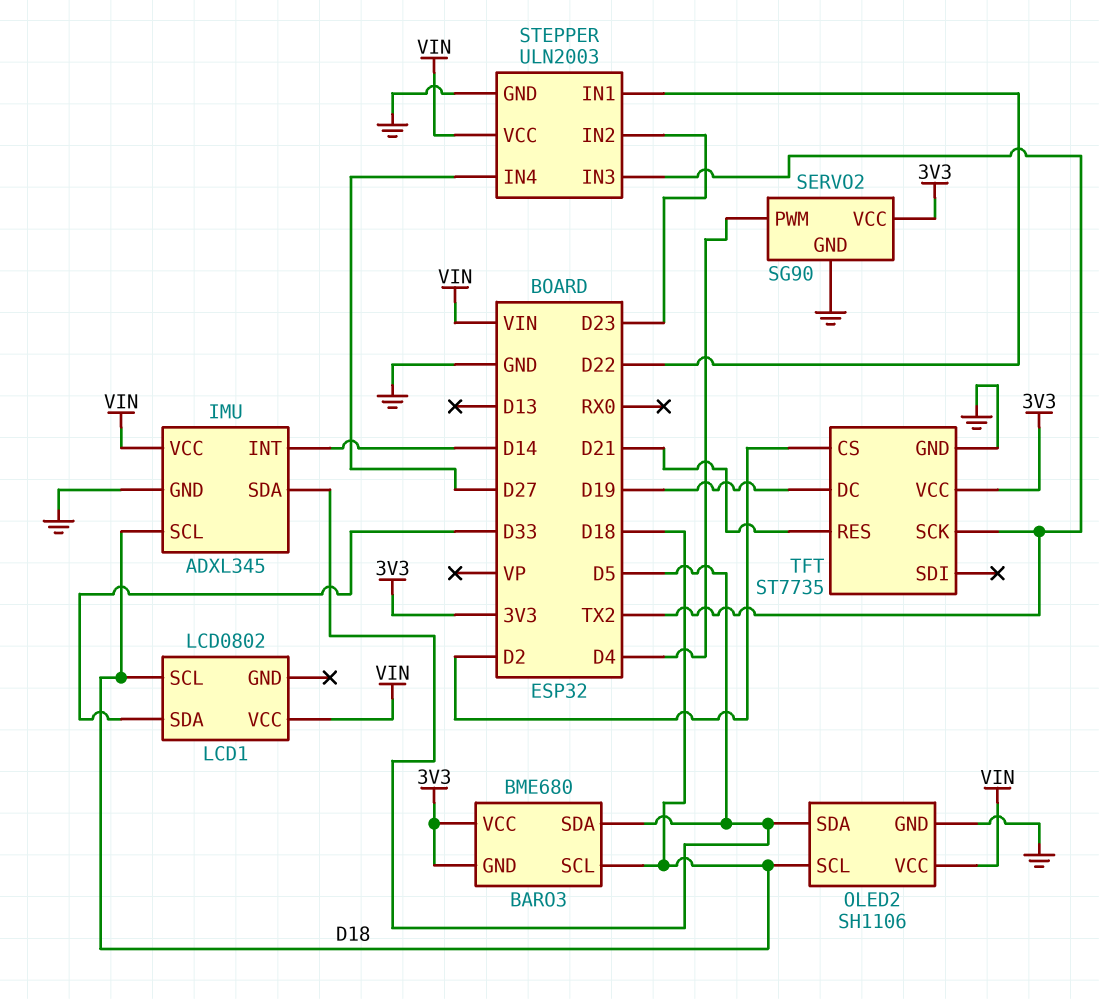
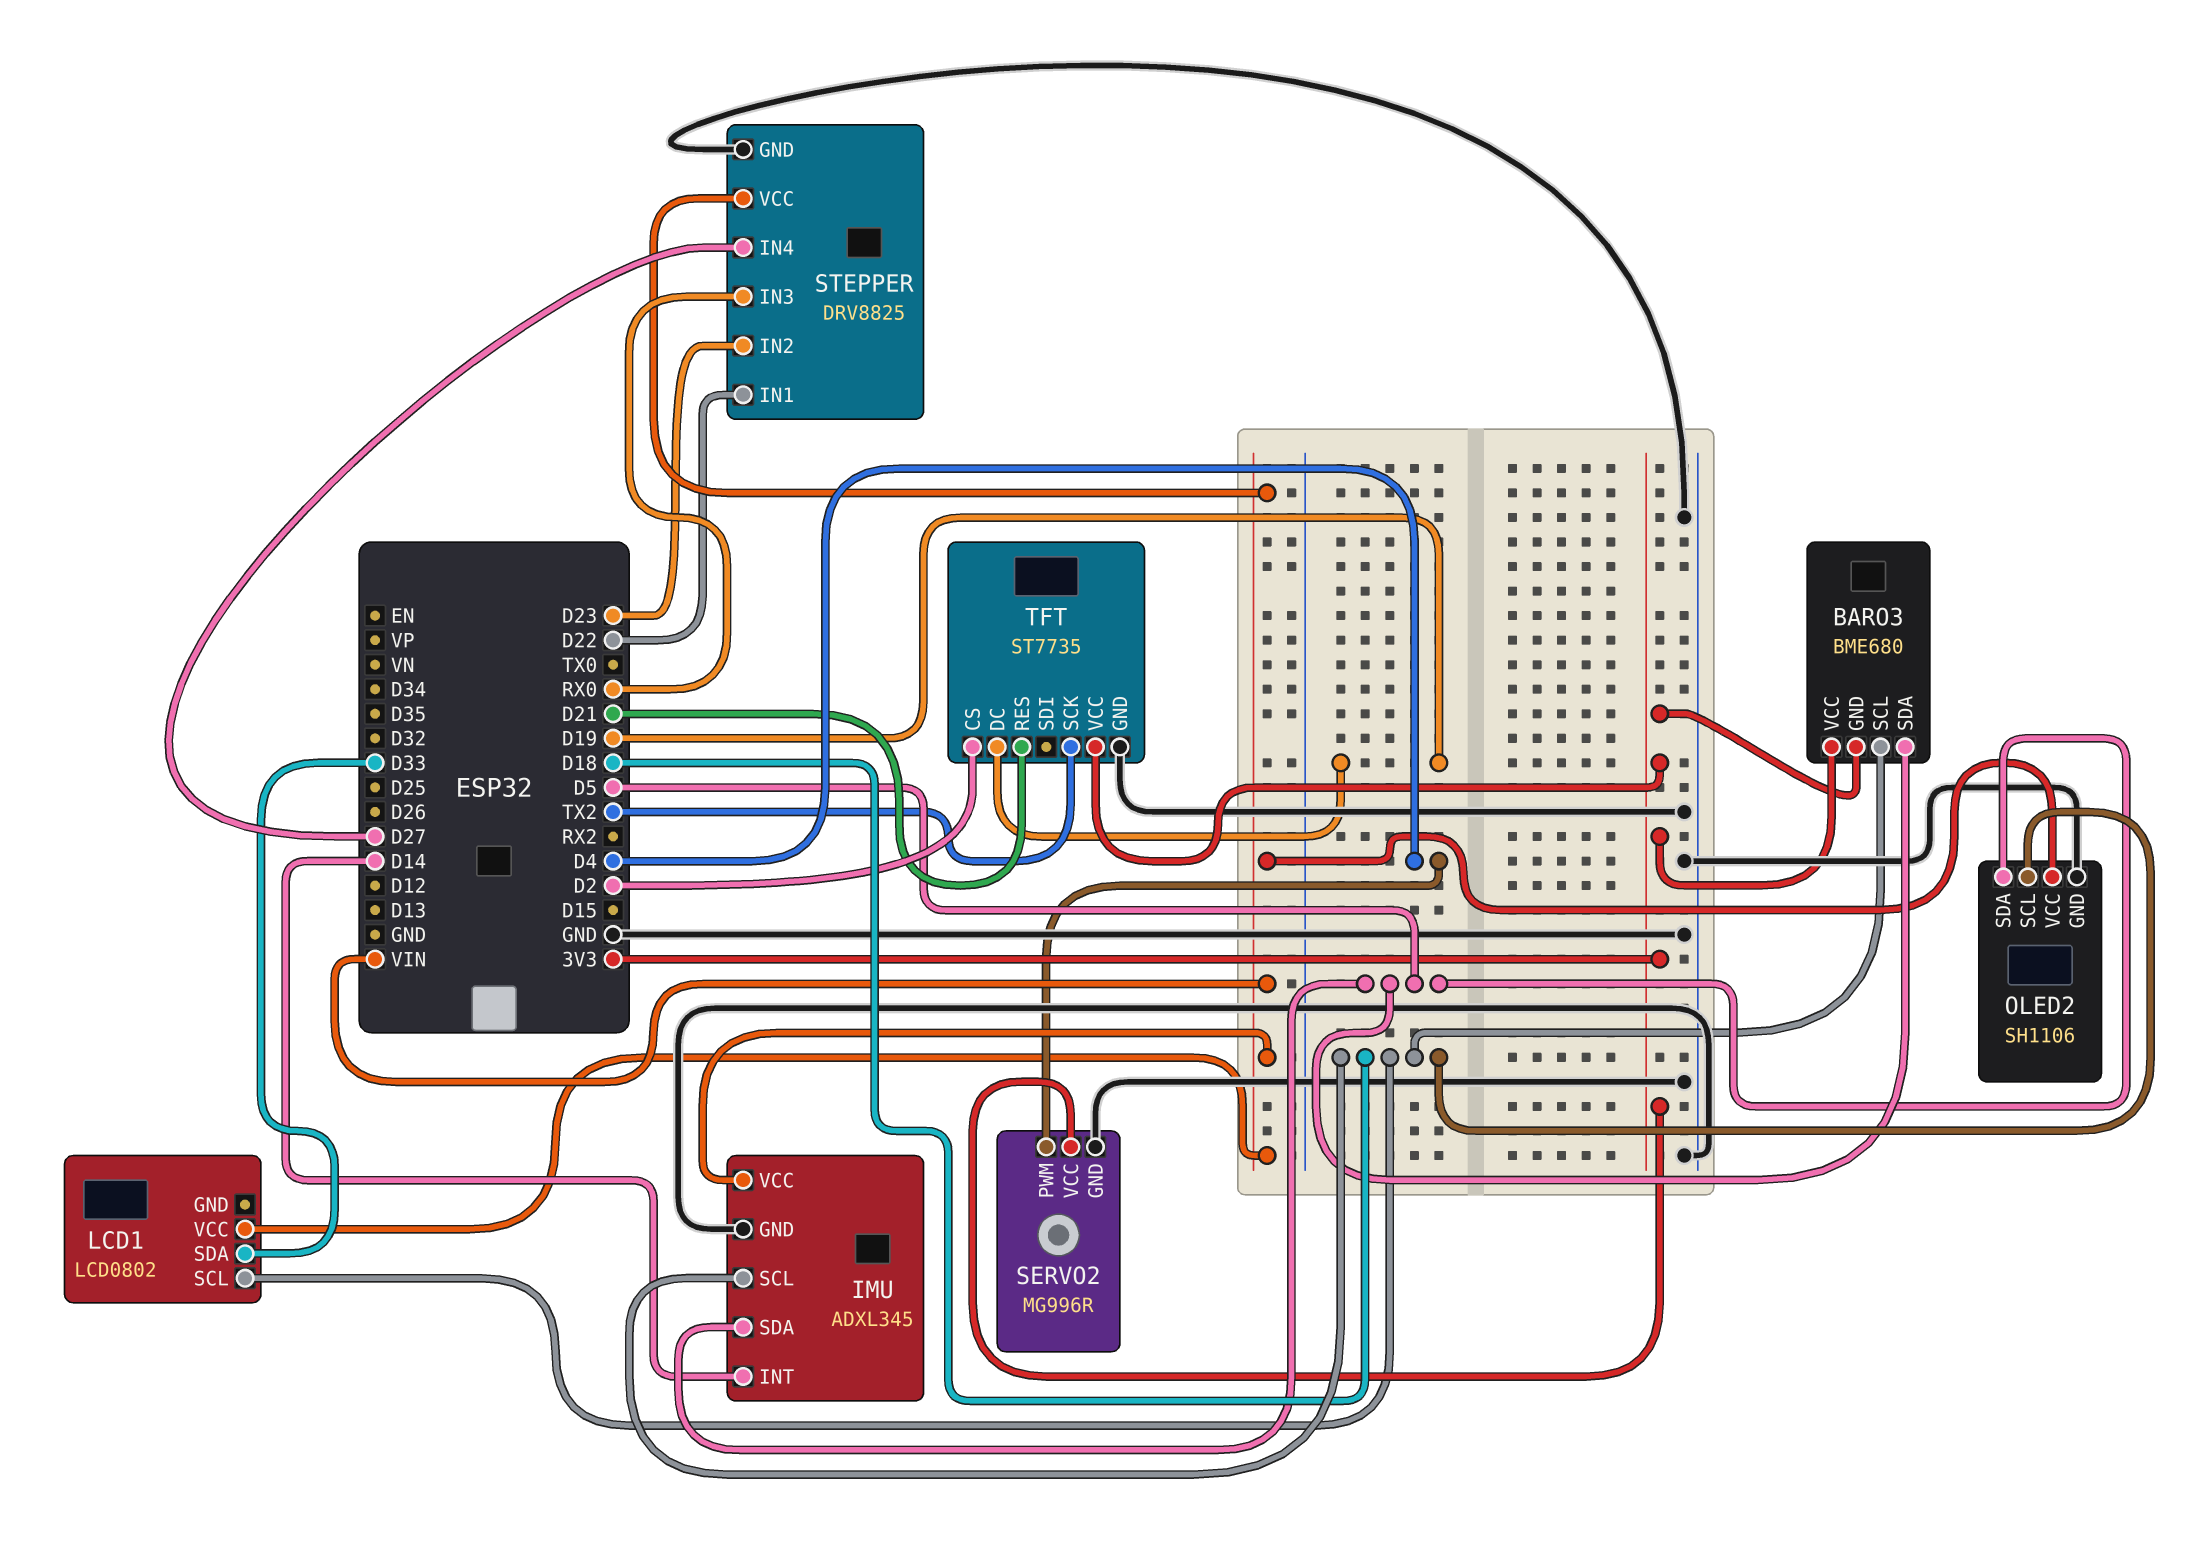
SERVO2: SG90 -> MG996R
STEPPER: ULN2003 -> DRV8825
STEPPER pin IN3: TX2 -> RX0

